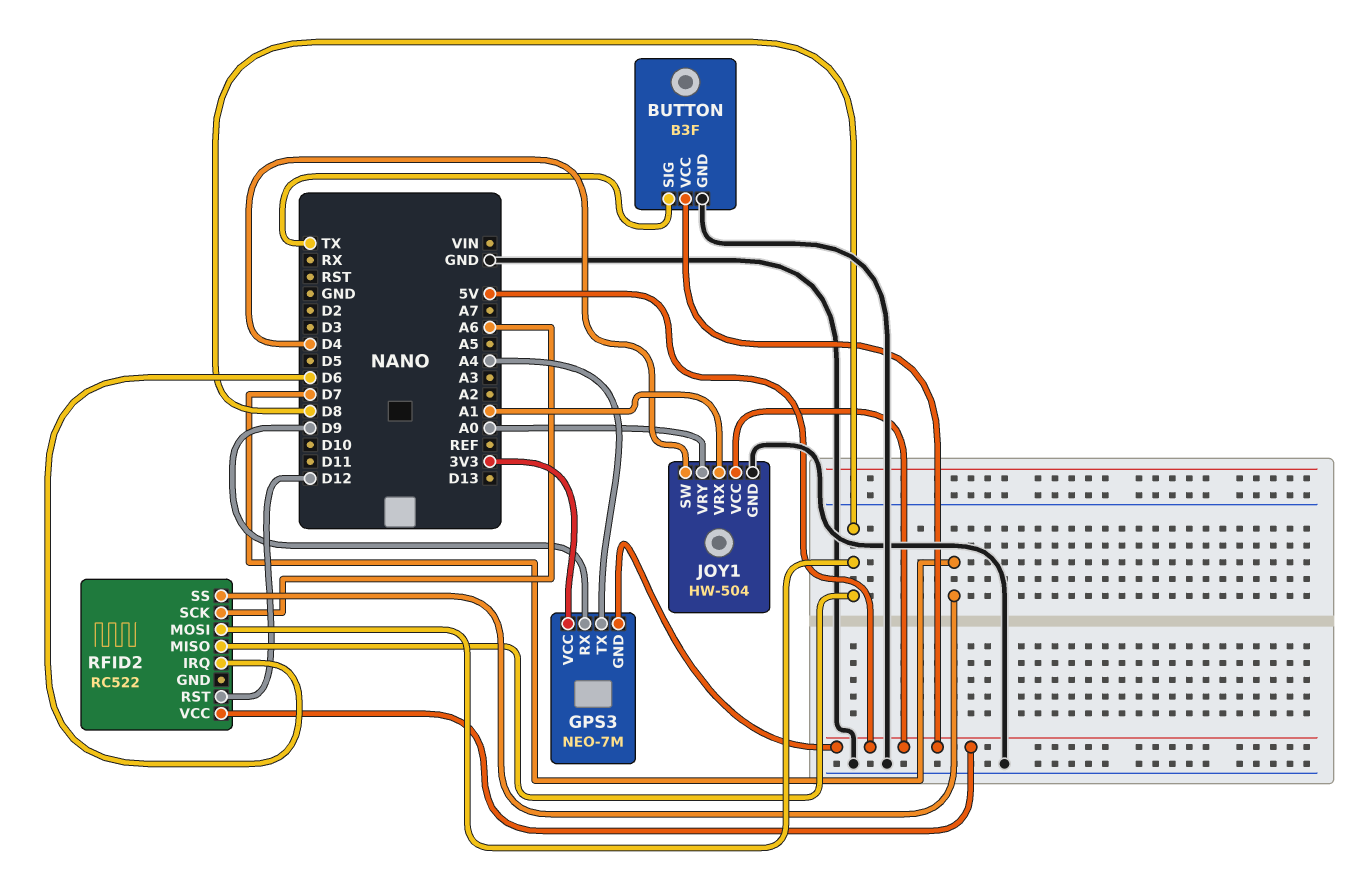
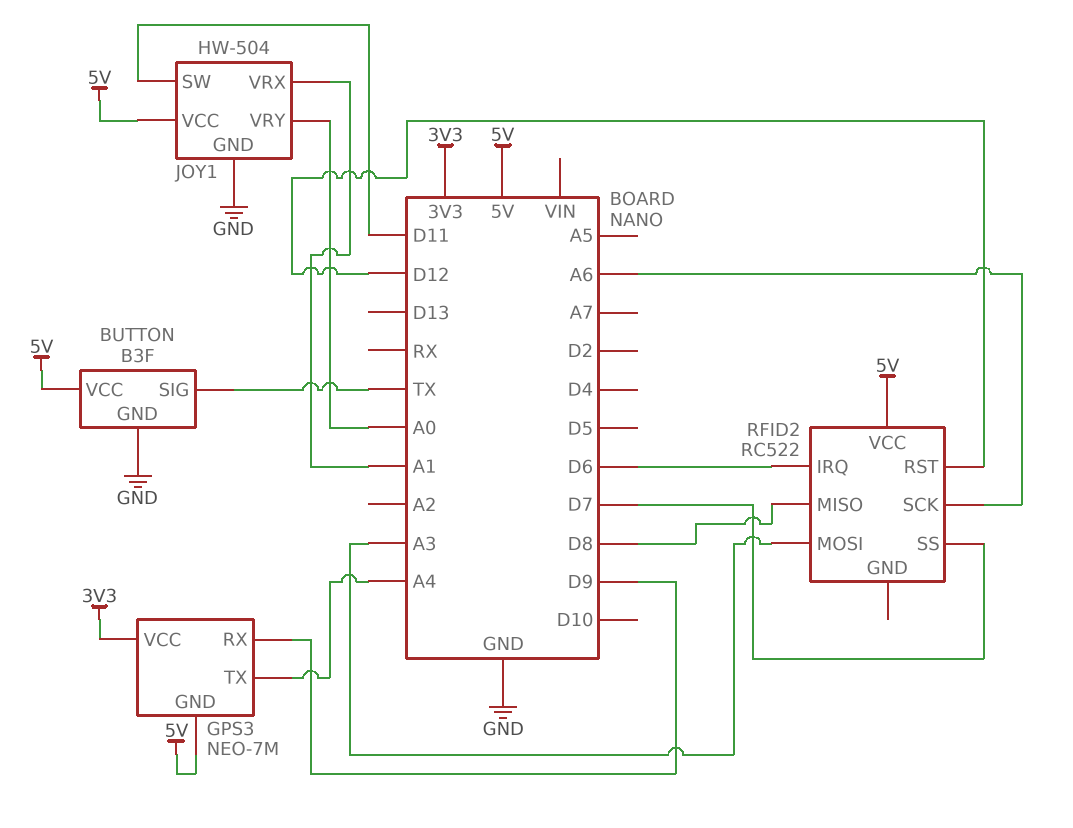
JOY1 pin SW: D4 -> D11
RFID2 pin MOSI: D8 -> A3

